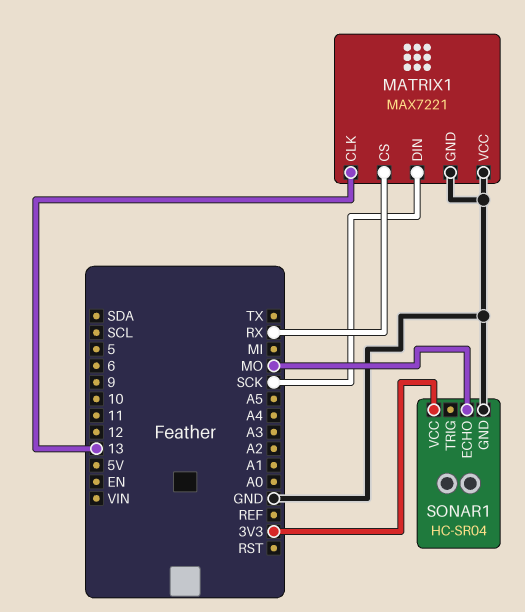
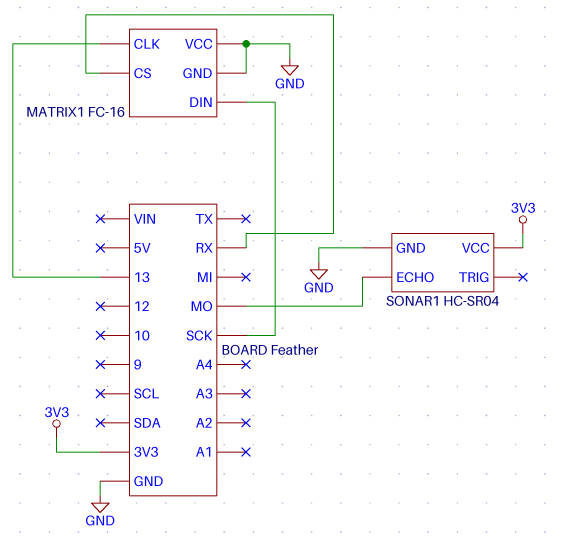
MATRIX1: MAX7221 -> FC-16

